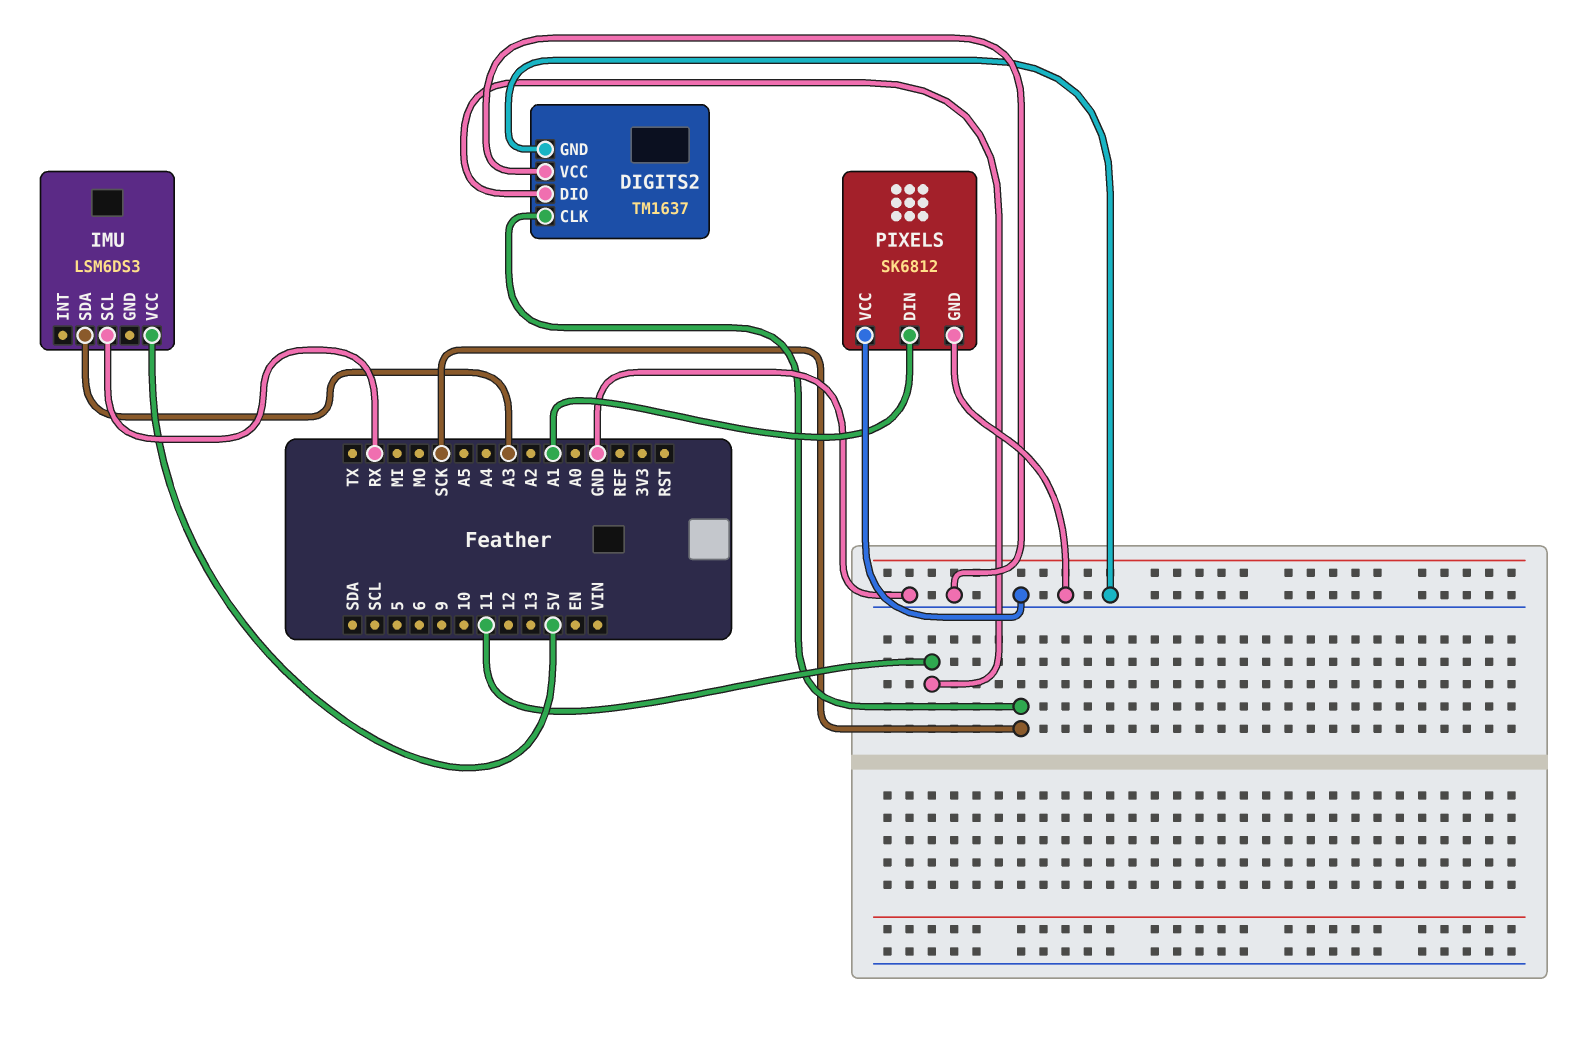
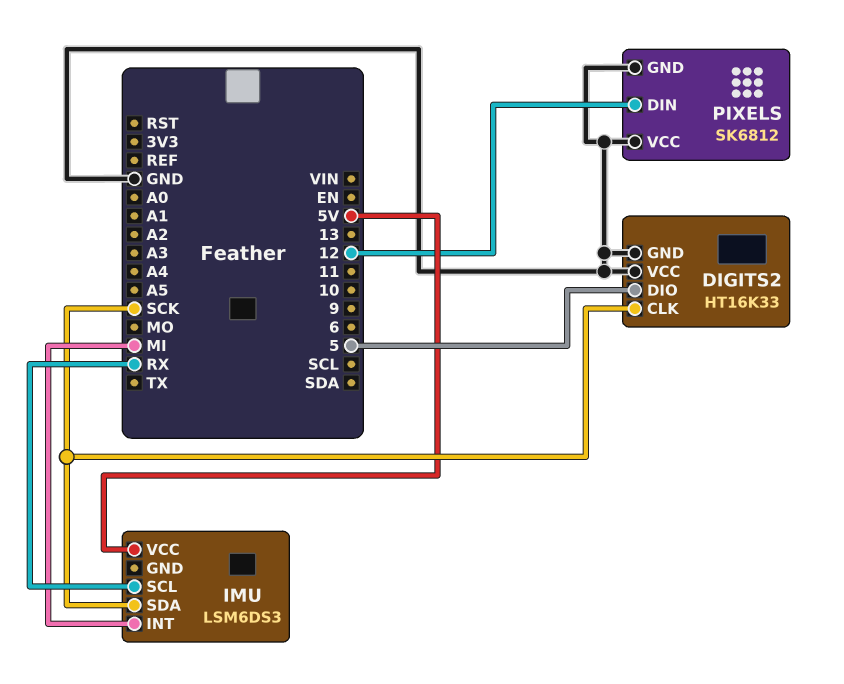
DIGITS2: TM1637 -> HT16K33
DIGITS2 pin DIO: 11 -> 5
IMU pin INT: none -> MI
IMU pin SDA: A3 -> SCK
PIXELS pin DIN: A1 -> 12

